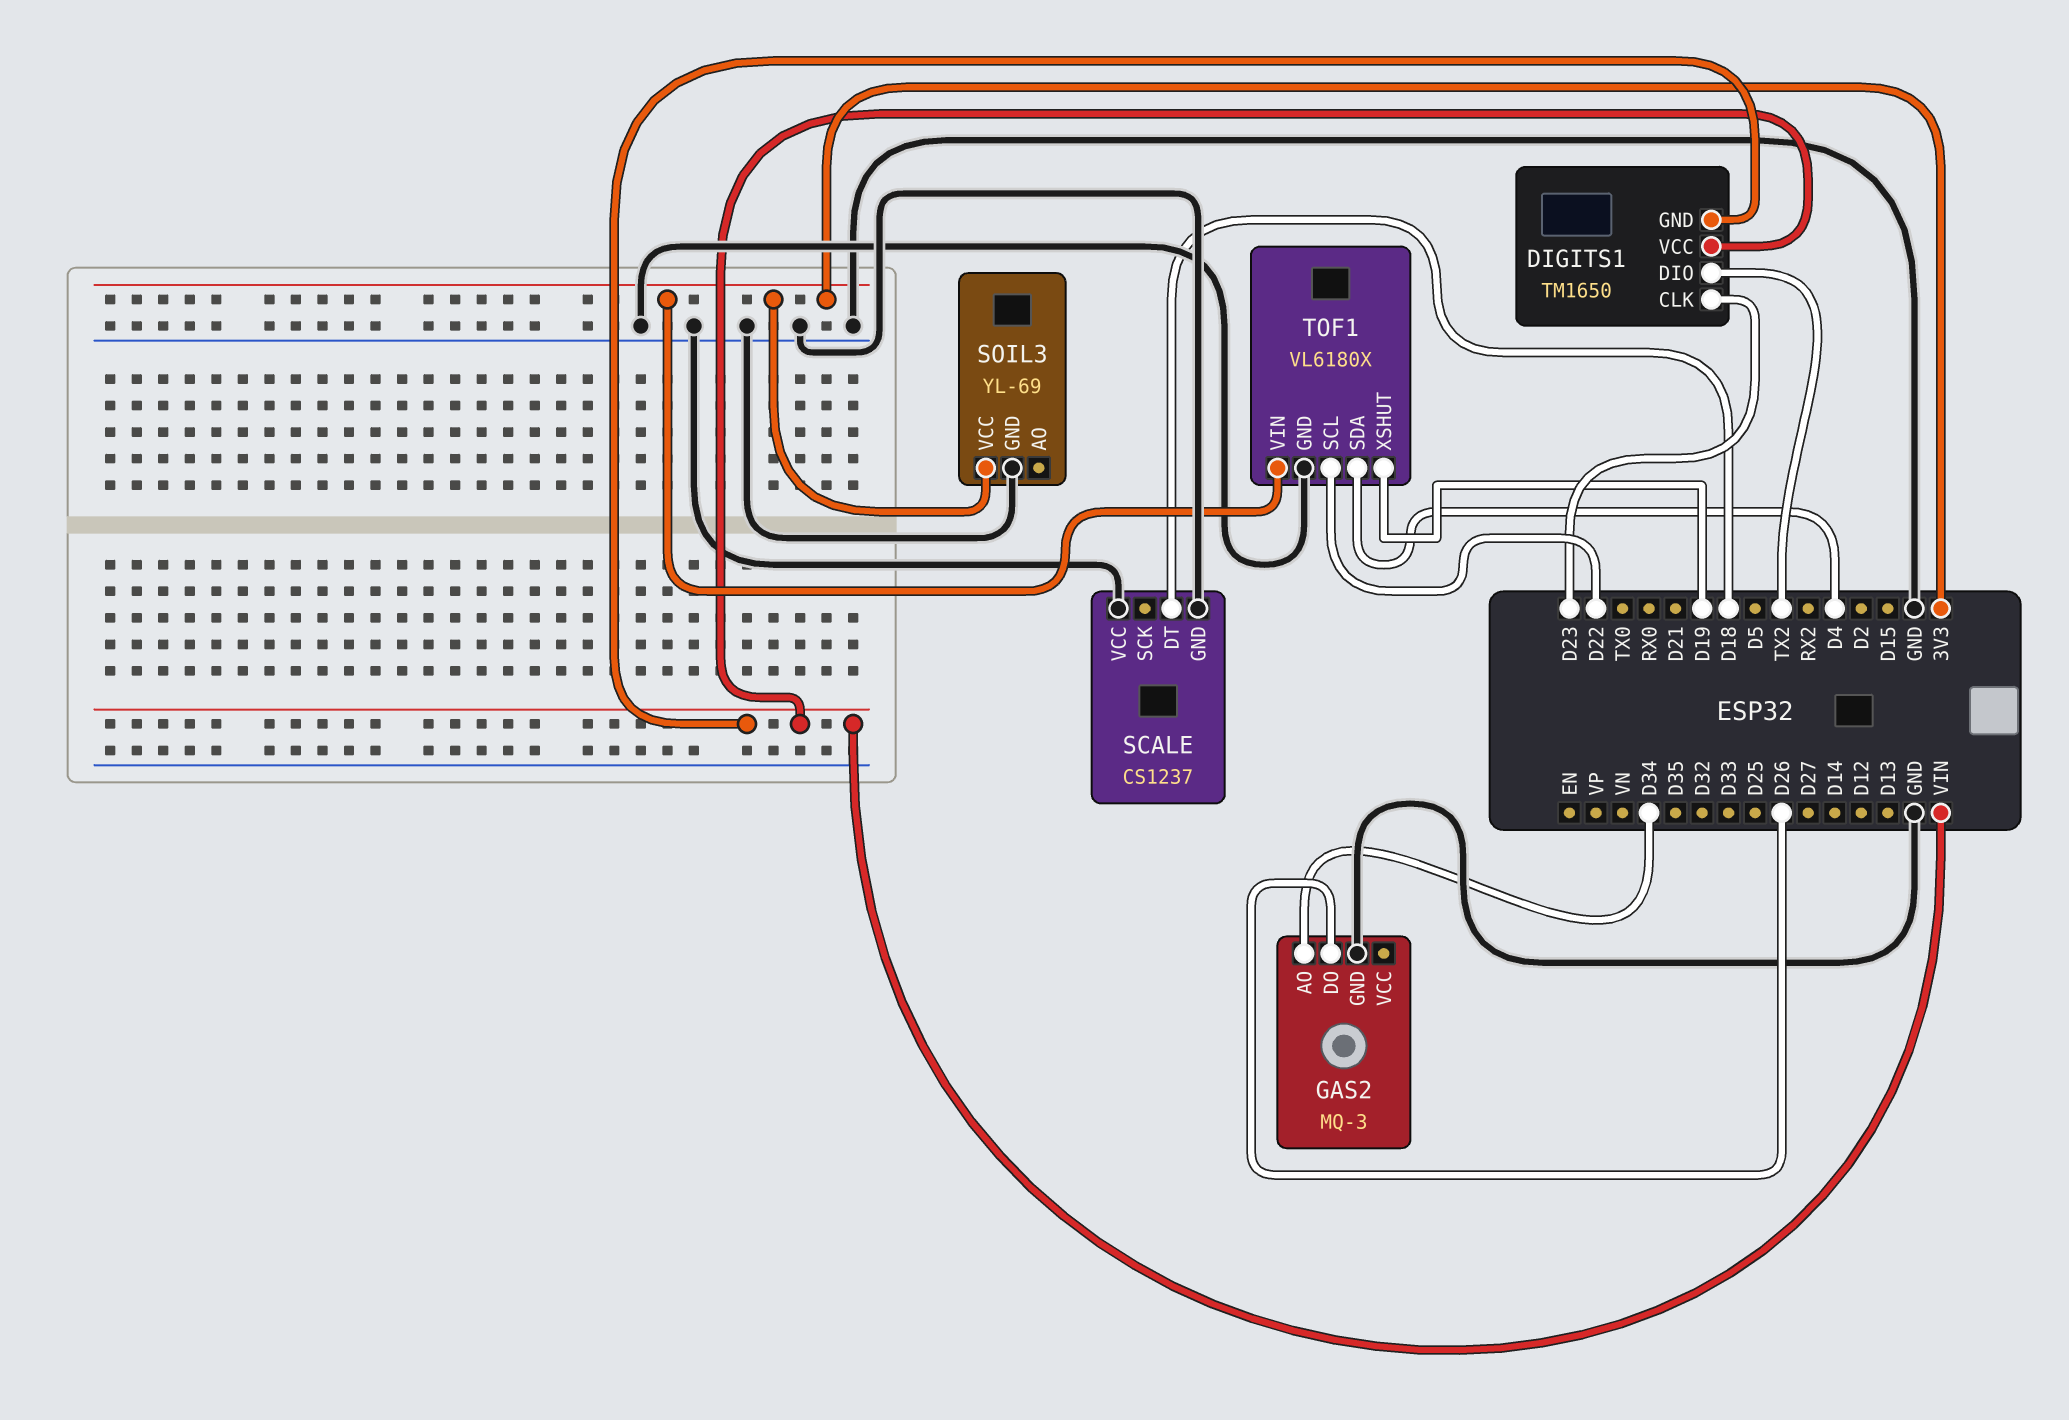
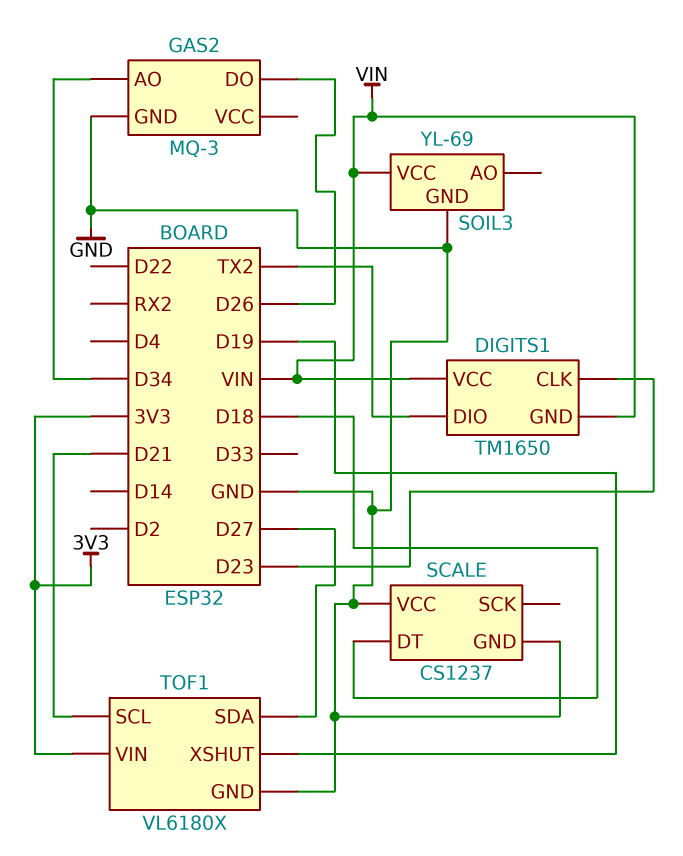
SOIL3 pin VCC: 3V3 -> VIN
TOF1 pin SCL: D22 -> D21
TOF1 pin SDA: D4 -> D27

